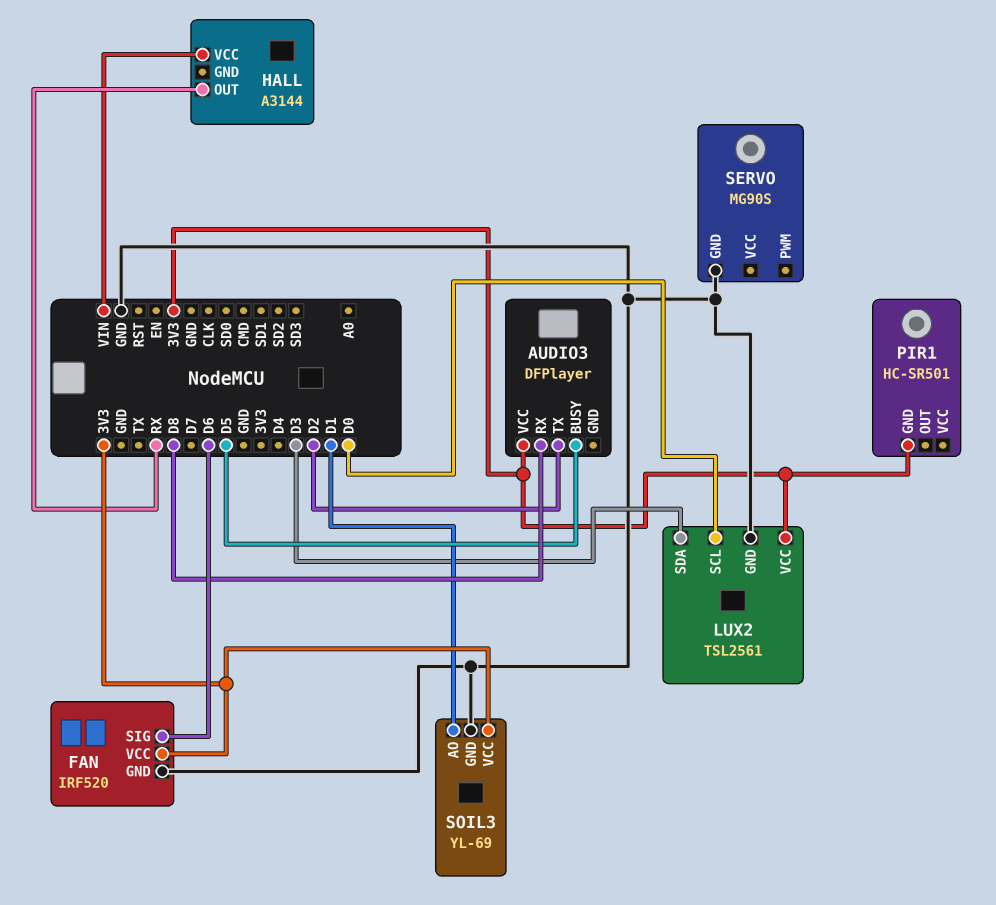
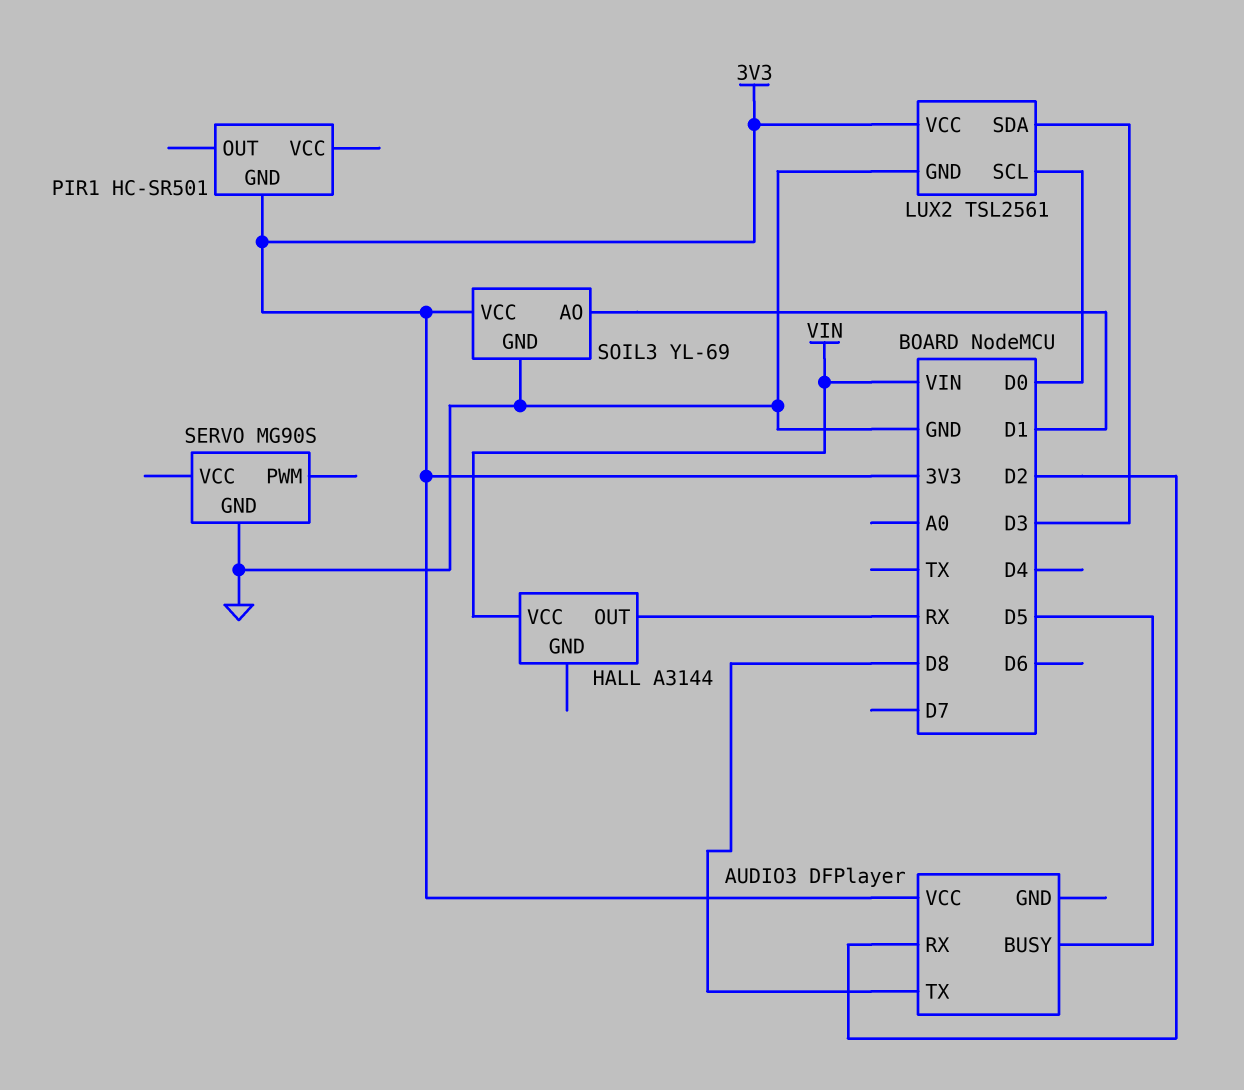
AUDIO3 pin RX: D8 -> D2
AUDIO3 pin TX: D2 -> D8
FAN: IRF520 -> none
FAN pin GND: GND -> none
FAN pin SIG: D6 -> none
FAN pin VCC: 3V3 -> none

